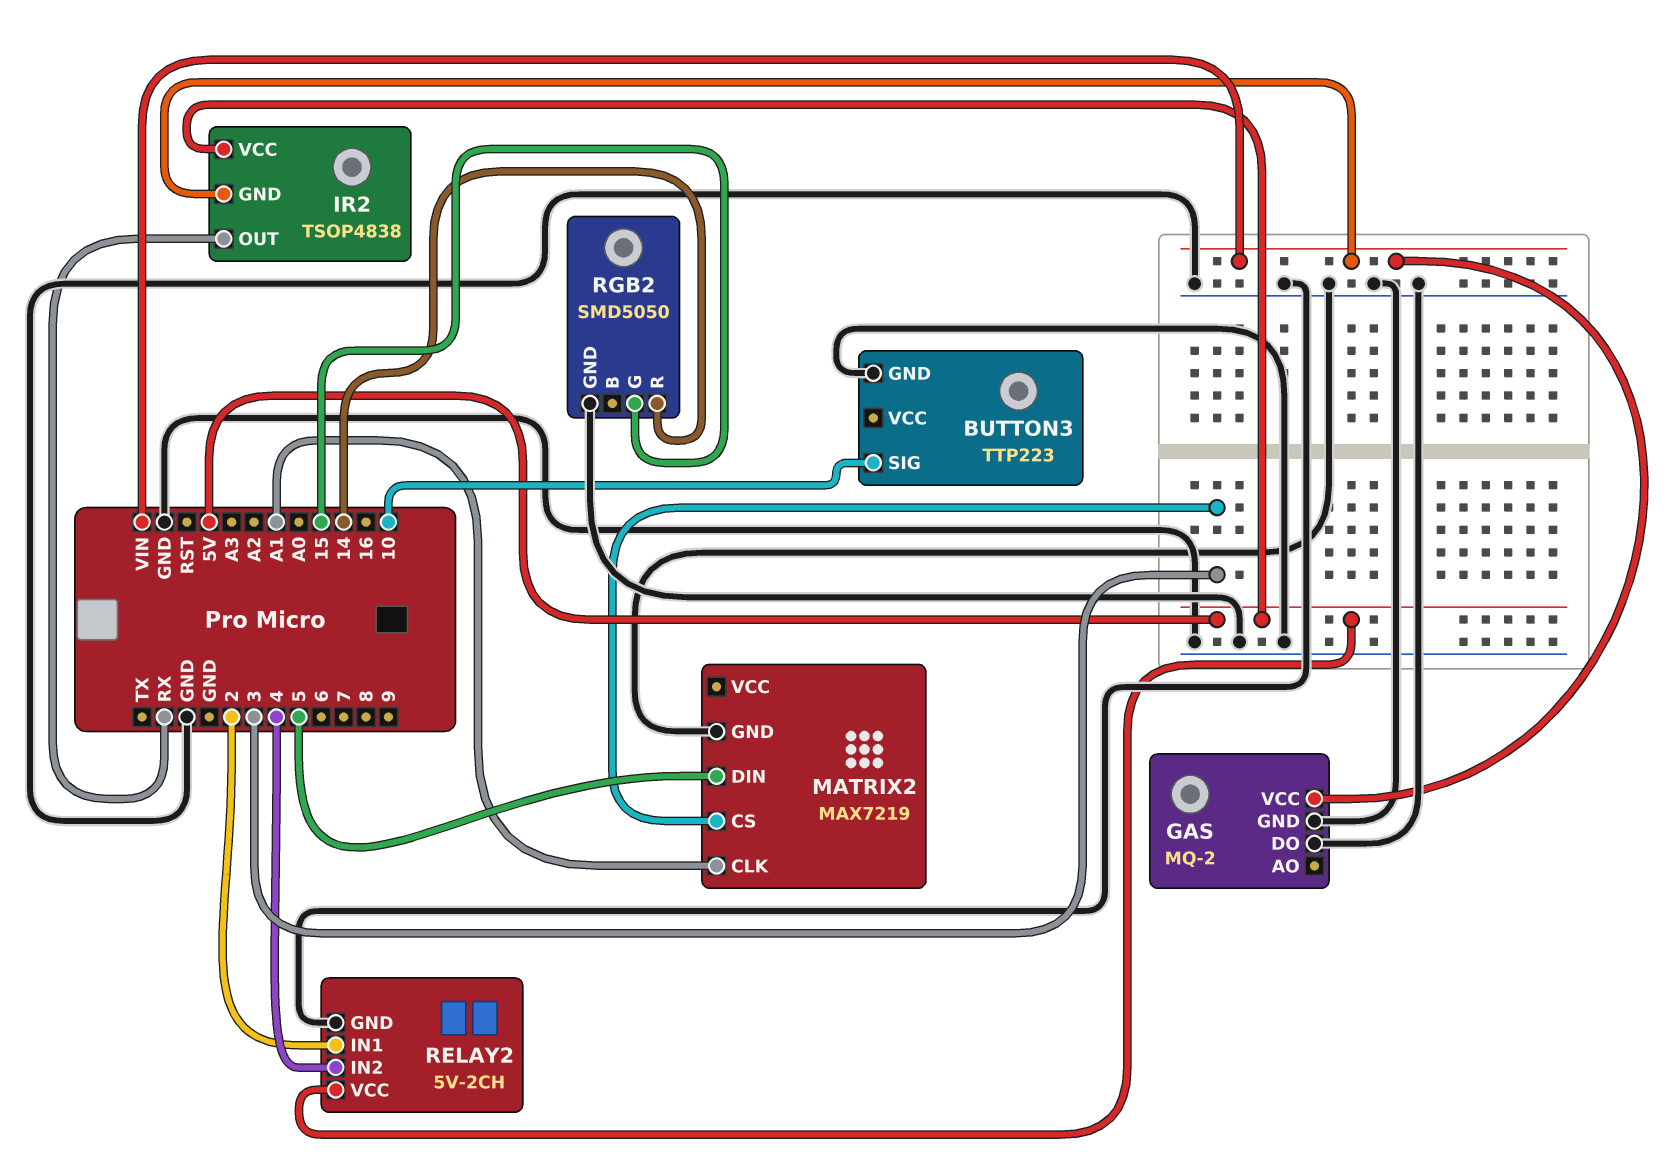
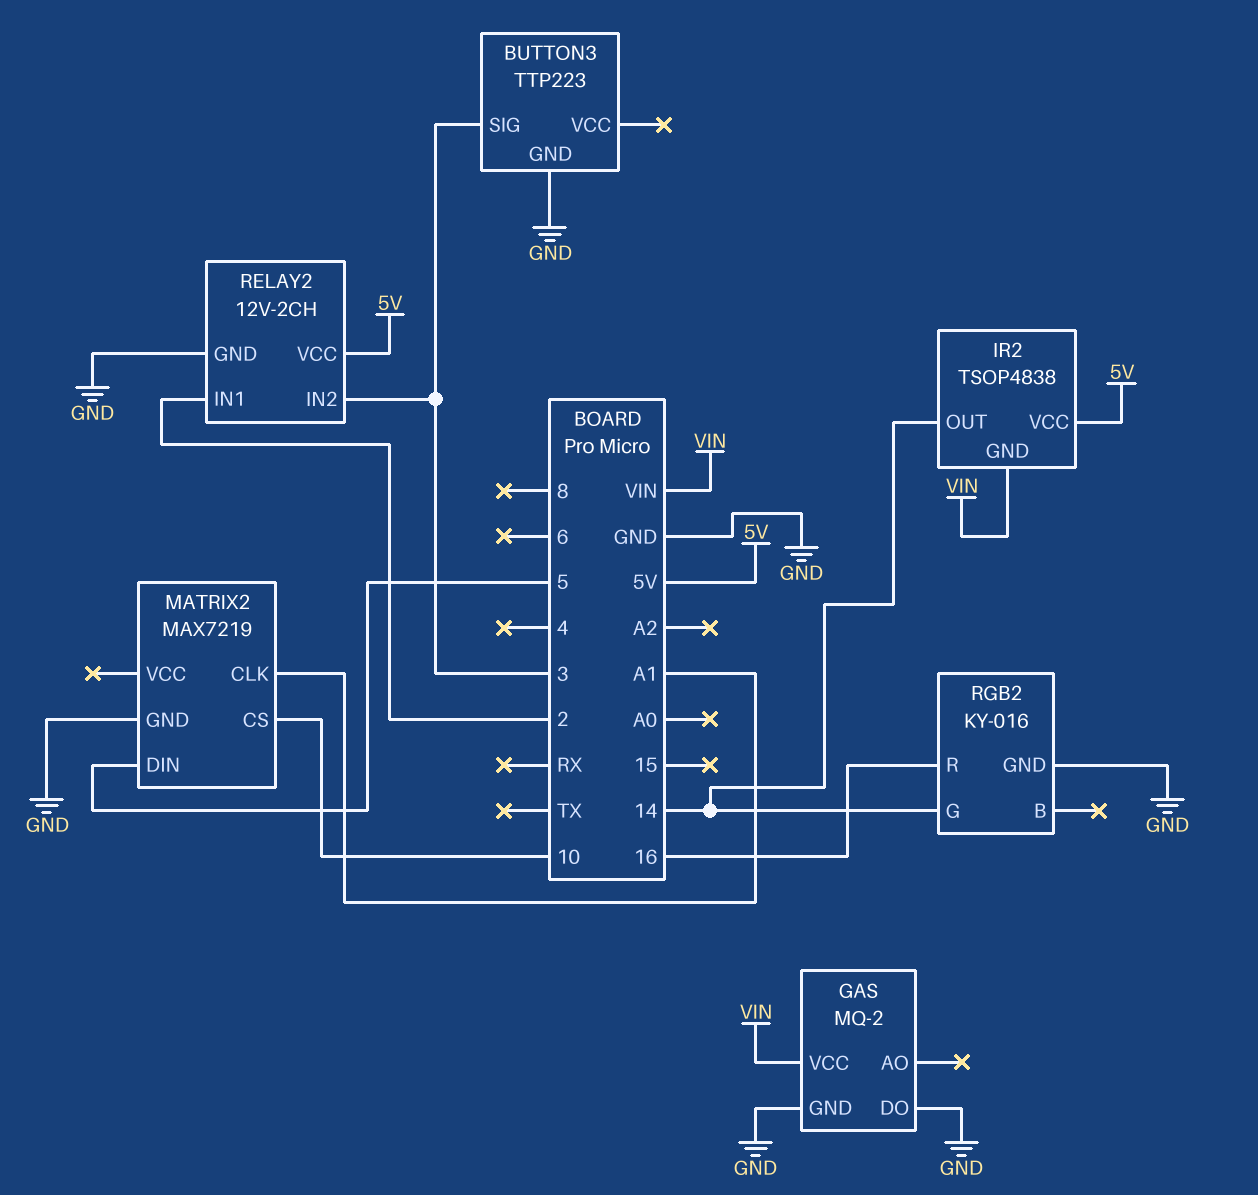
BUTTON3 pin SIG: 10 -> 3
IR2 pin OUT: RX -> 14
MATRIX2 pin CS: 3 -> 10
RELAY2: 5V-2CH -> 12V-2CH
RELAY2 pin IN2: 4 -> 3
RGB2: SMD5050 -> KY-016
RGB2 pin G: 15 -> 14
RGB2 pin R: 14 -> 16

